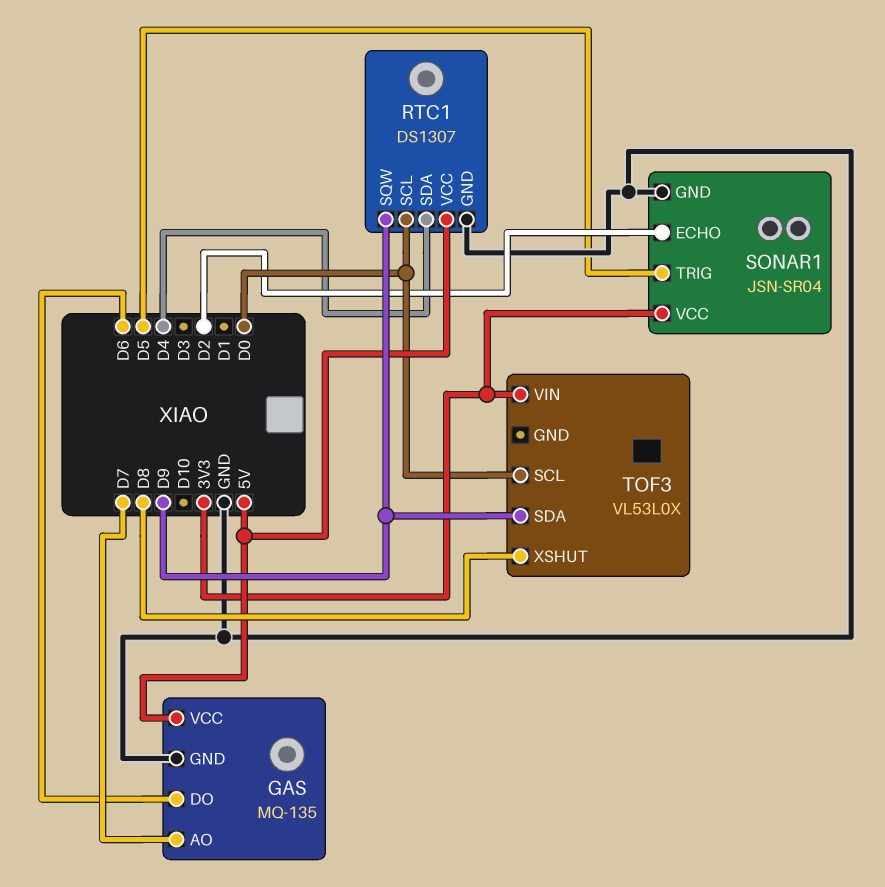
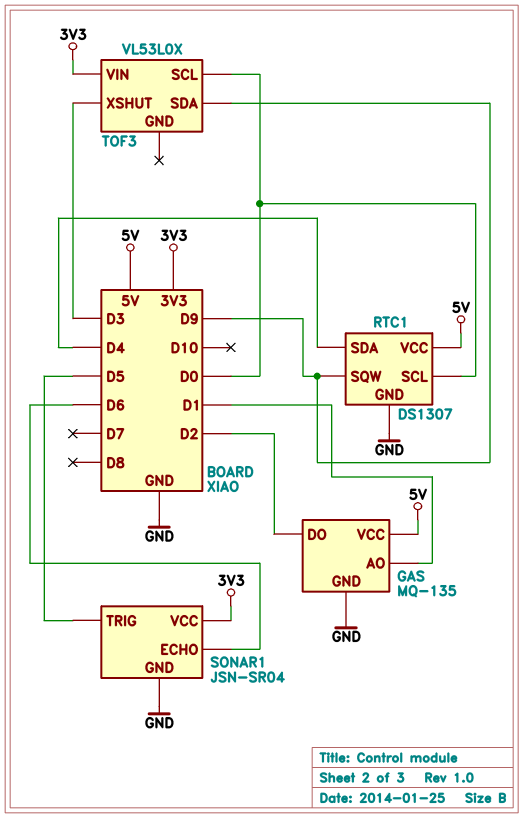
GAS pin AO: D7 -> D1
GAS pin DO: D6 -> D2
SONAR1 pin ECHO: D2 -> D6
TOF3 pin XSHUT: D8 -> D3

